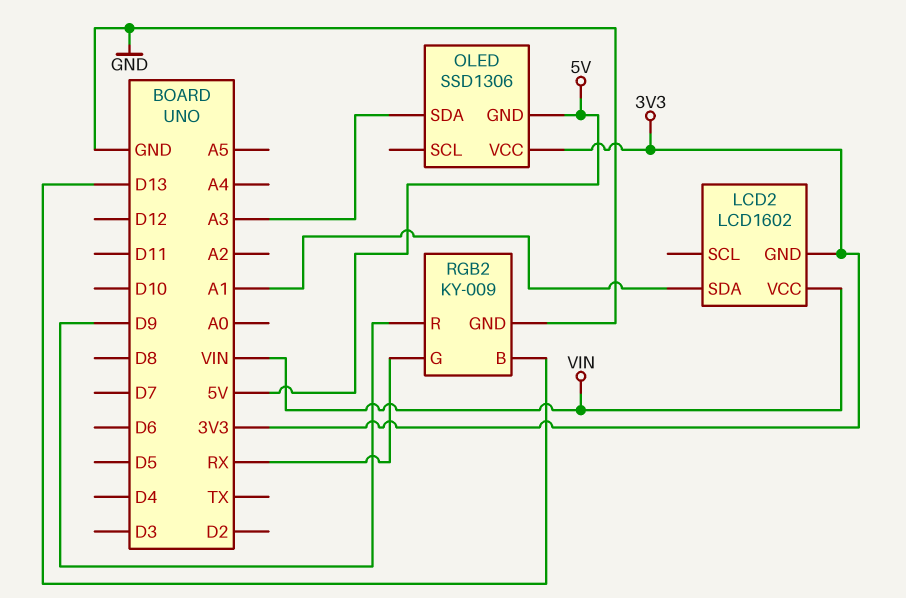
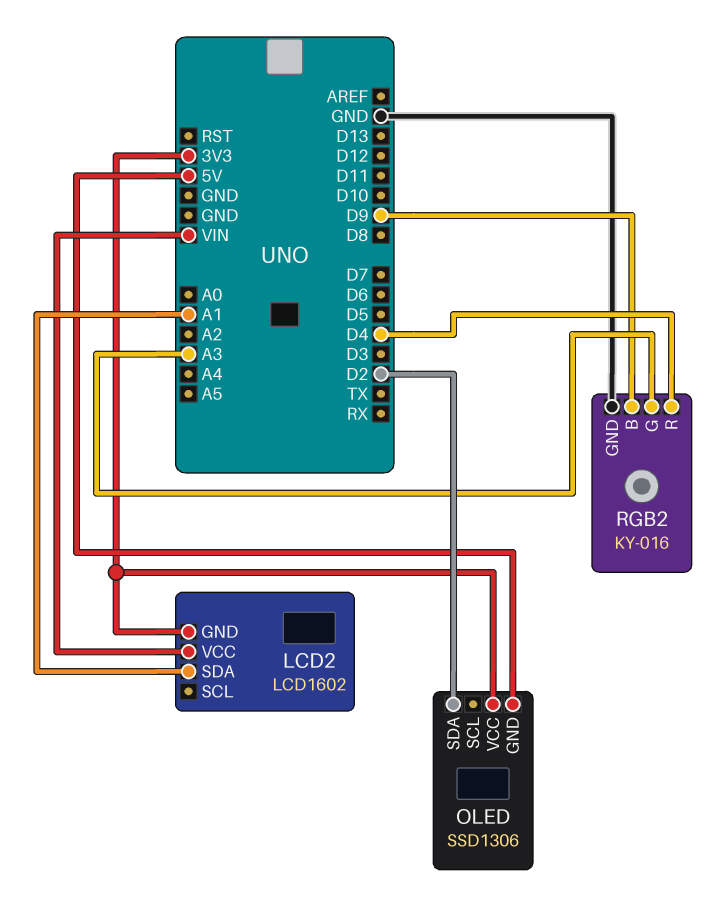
OLED pin SDA: A3 -> D2
RGB2: KY-009 -> KY-016
RGB2 pin B: D13 -> D9
RGB2 pin G: RX -> A3
RGB2 pin R: D9 -> D4

